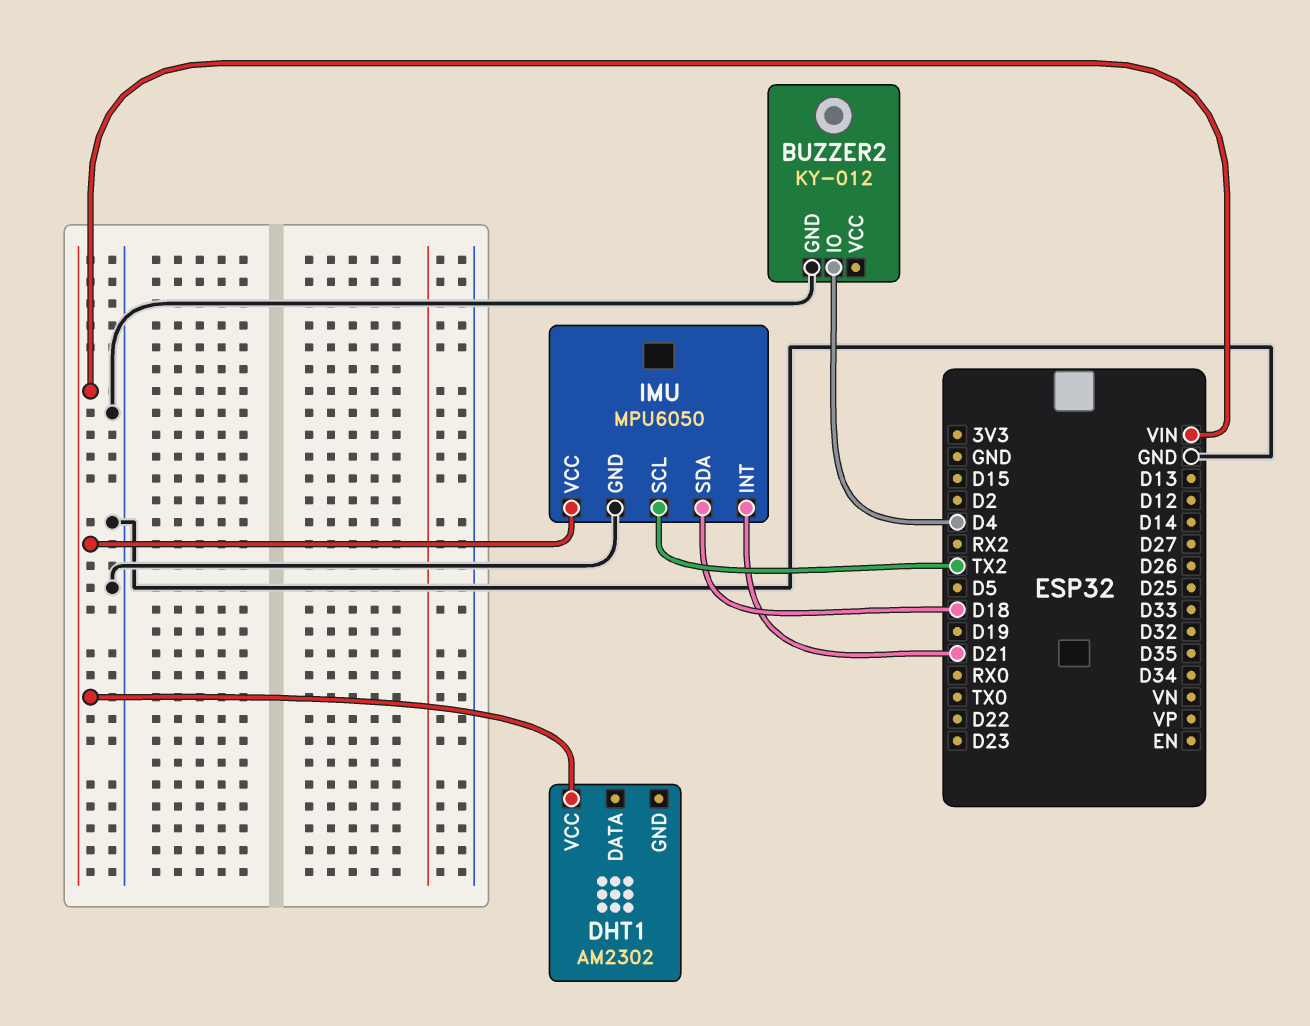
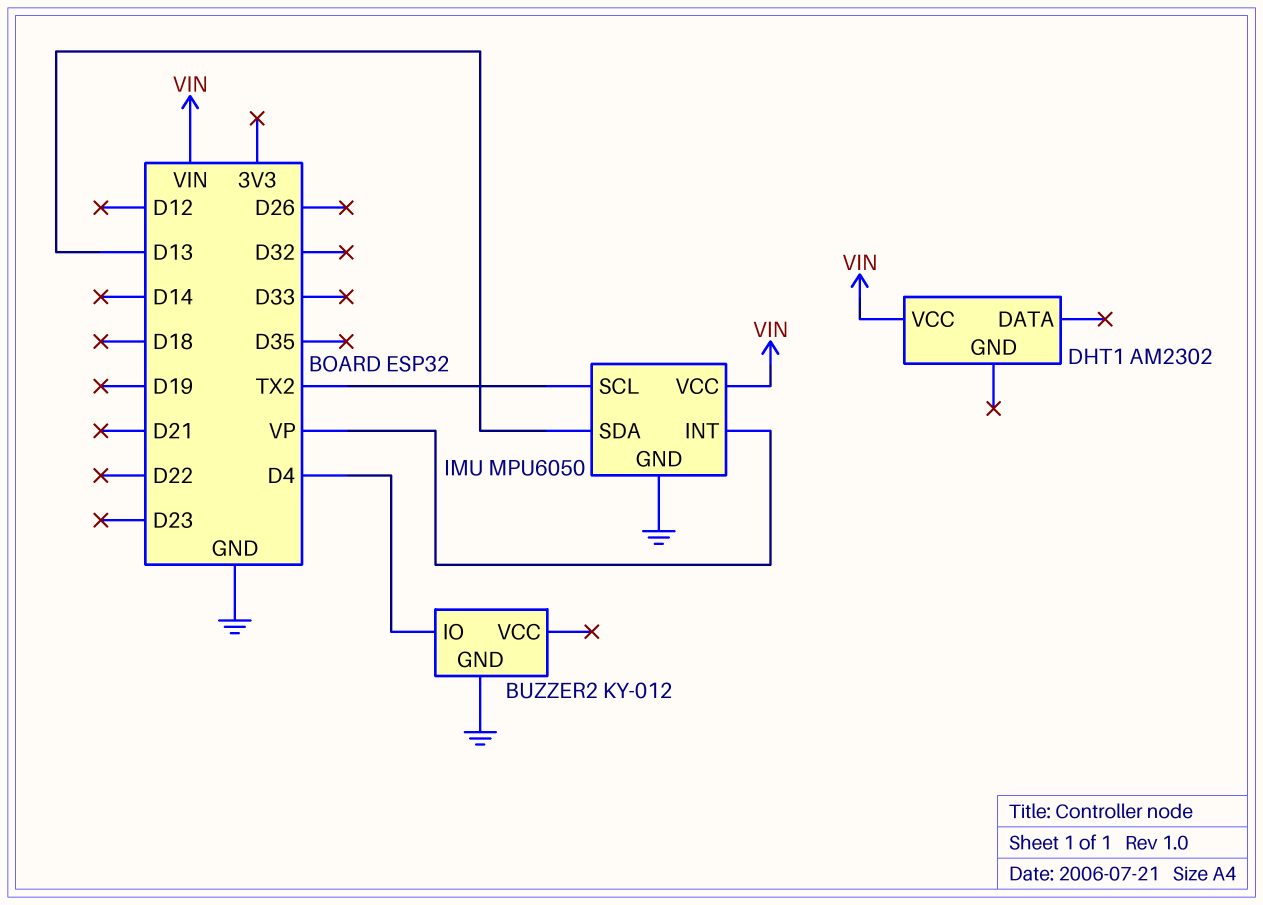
IMU pin INT: D21 -> VP
IMU pin SDA: D18 -> D13

